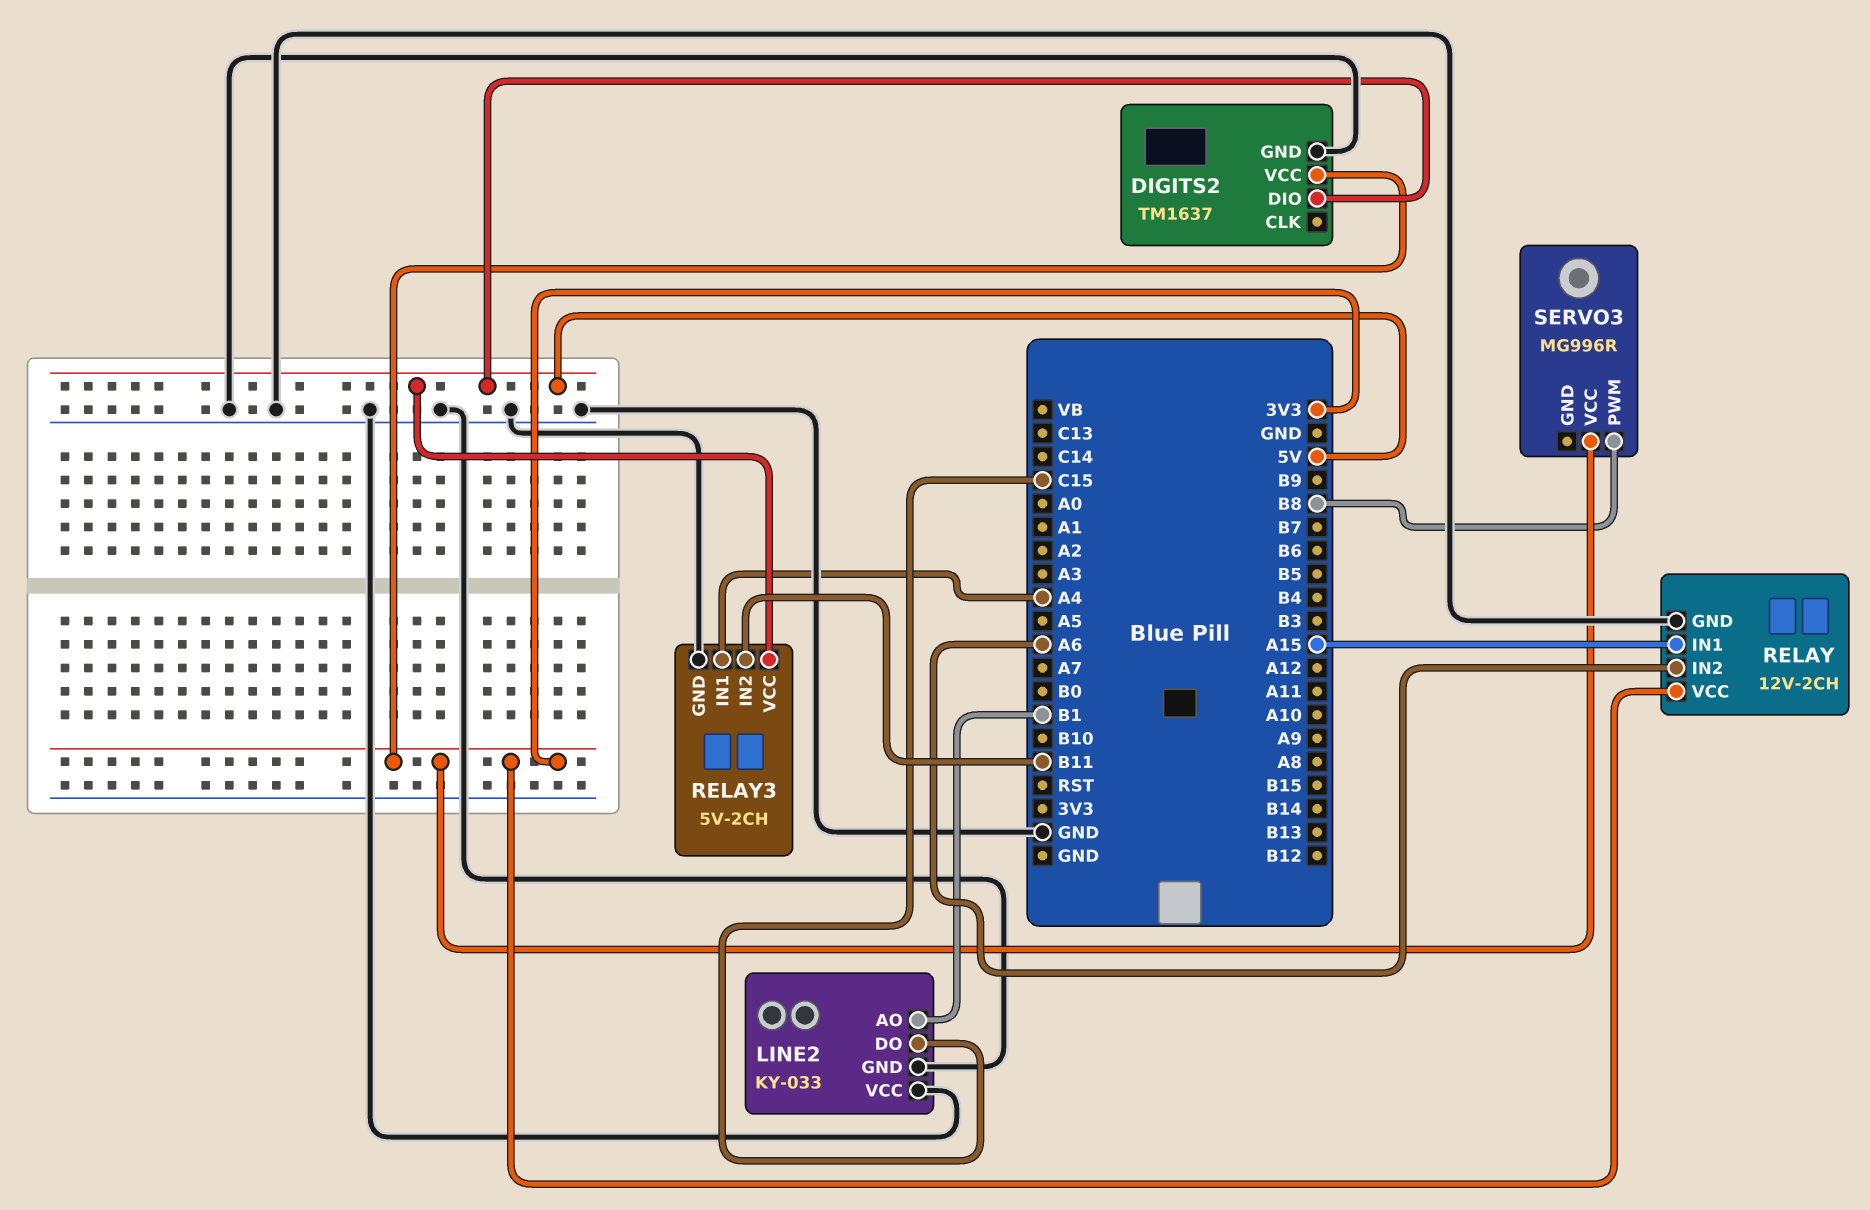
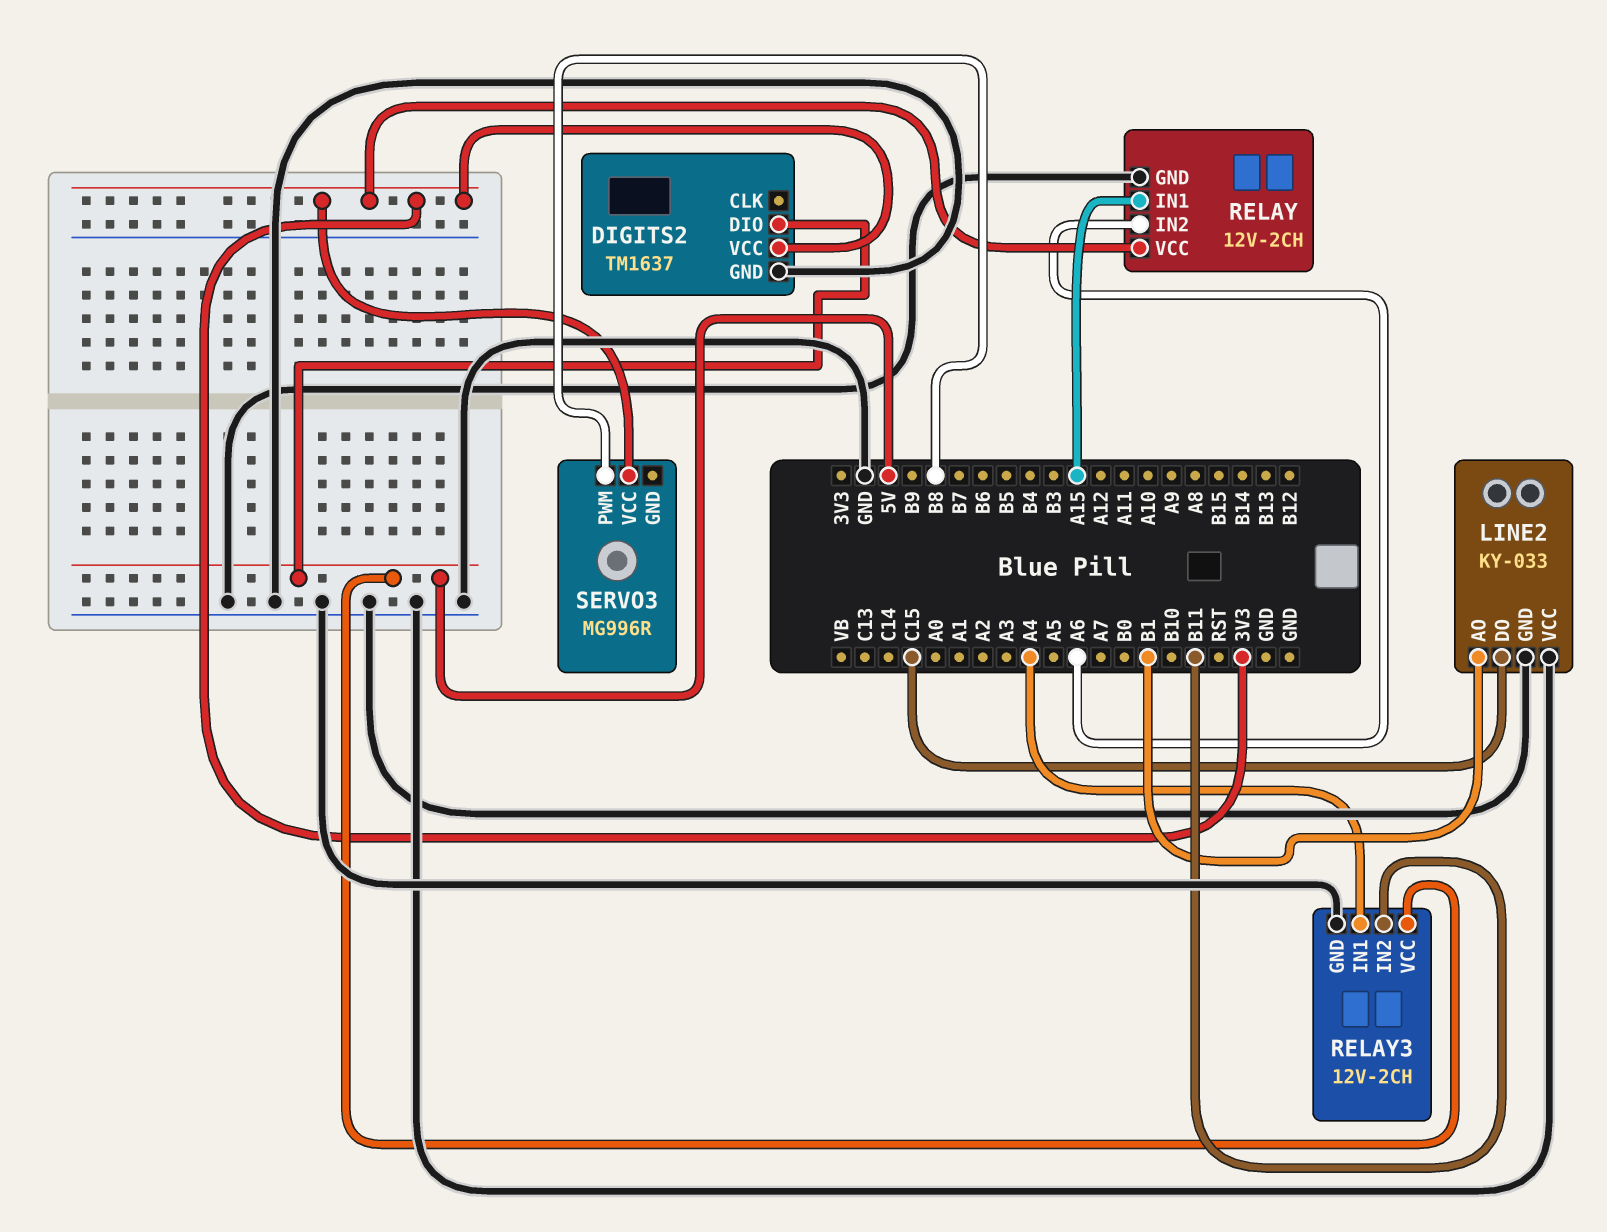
RELAY3: 5V-2CH -> 12V-2CH

